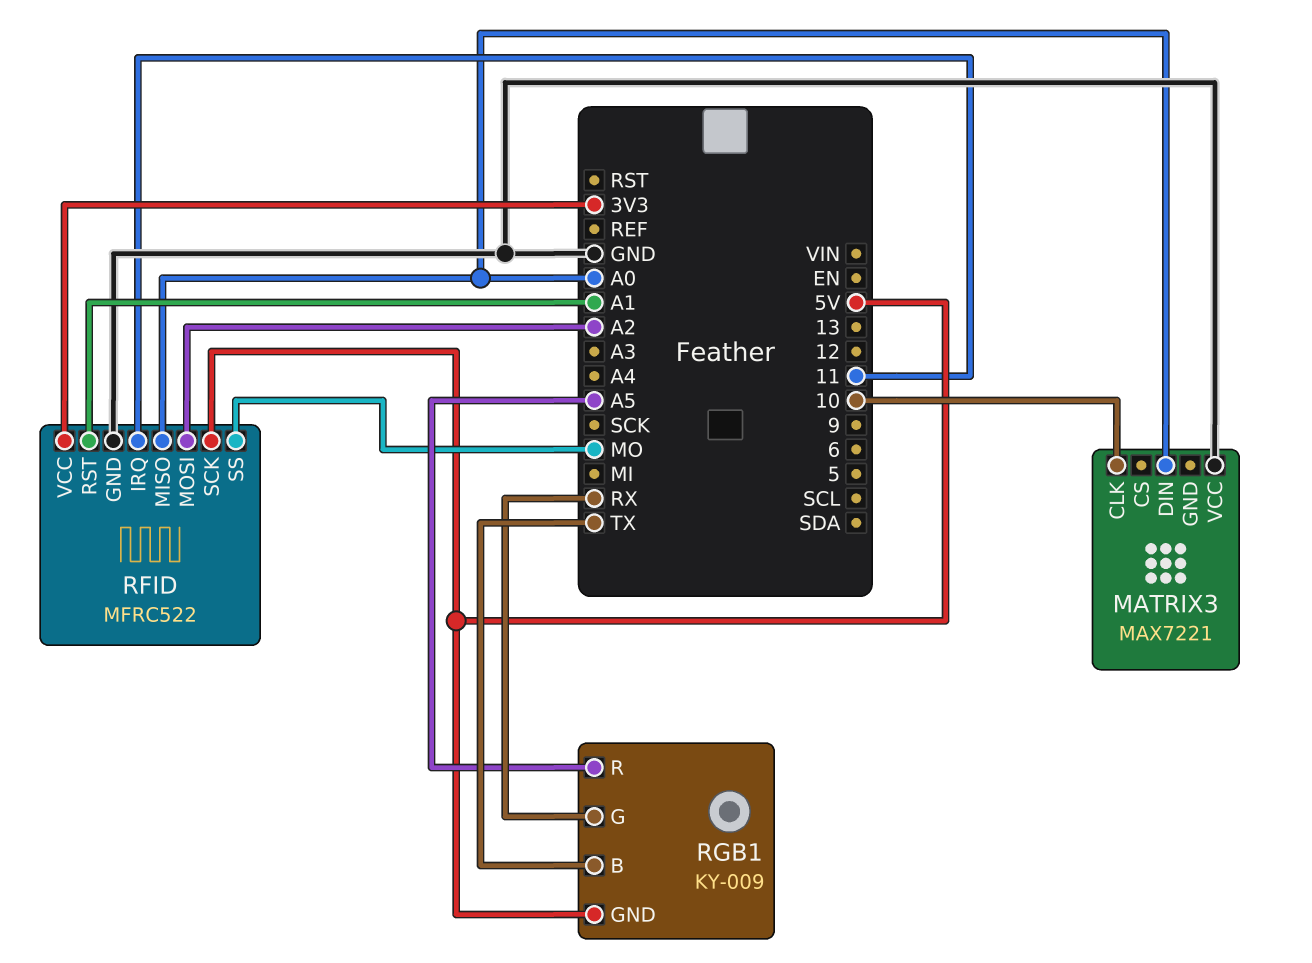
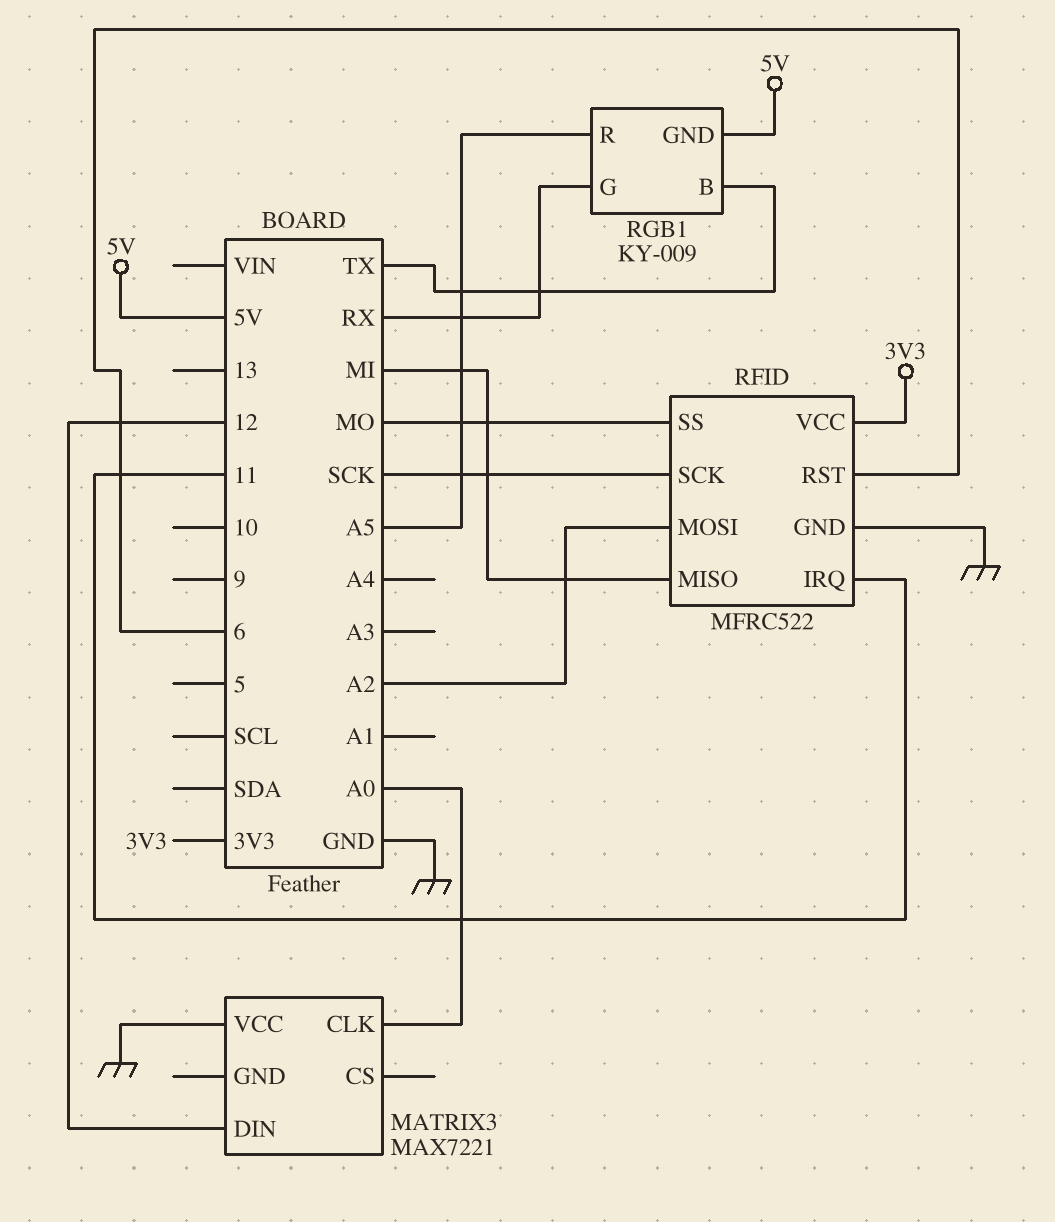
MATRIX3 pin CLK: 10 -> A0
MATRIX3 pin DIN: A0 -> 12
RFID pin MISO: A0 -> MI
RFID pin RST: A1 -> 6
RFID pin SCK: 5V -> SCK

